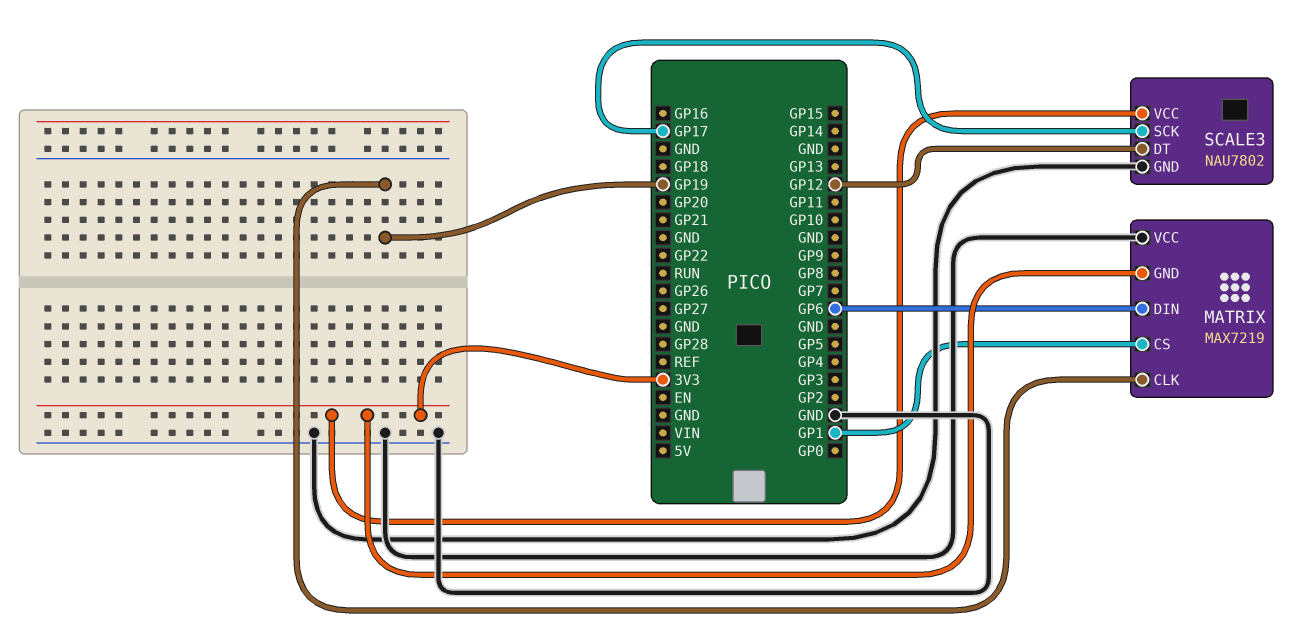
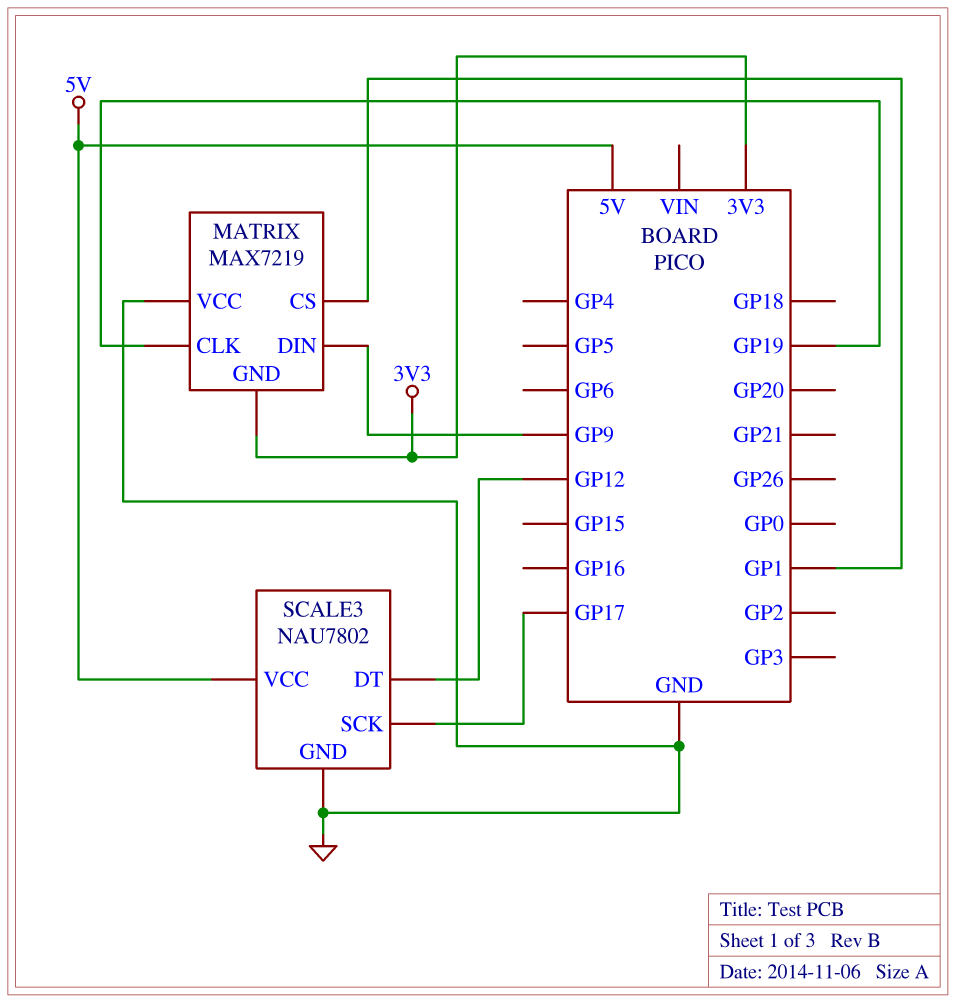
MATRIX pin DIN: GP6 -> GP9
SCALE3 pin VCC: 3V3 -> 5V

